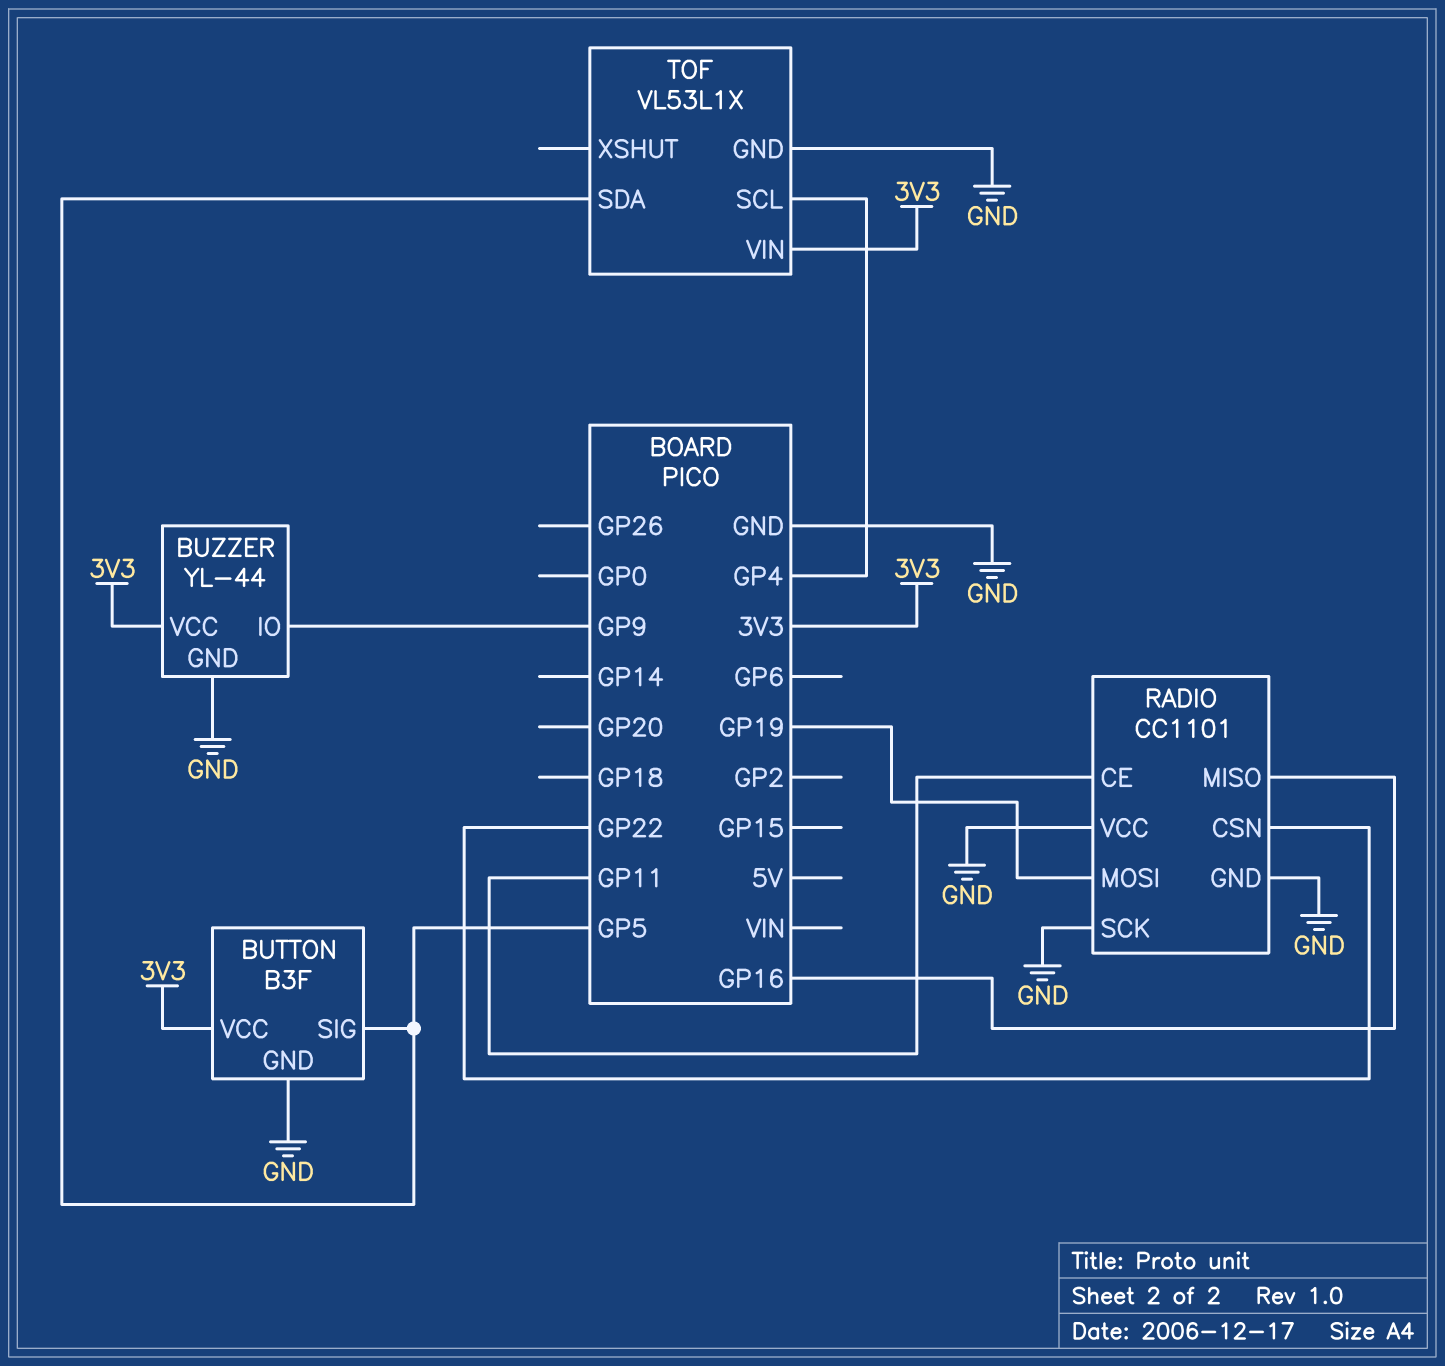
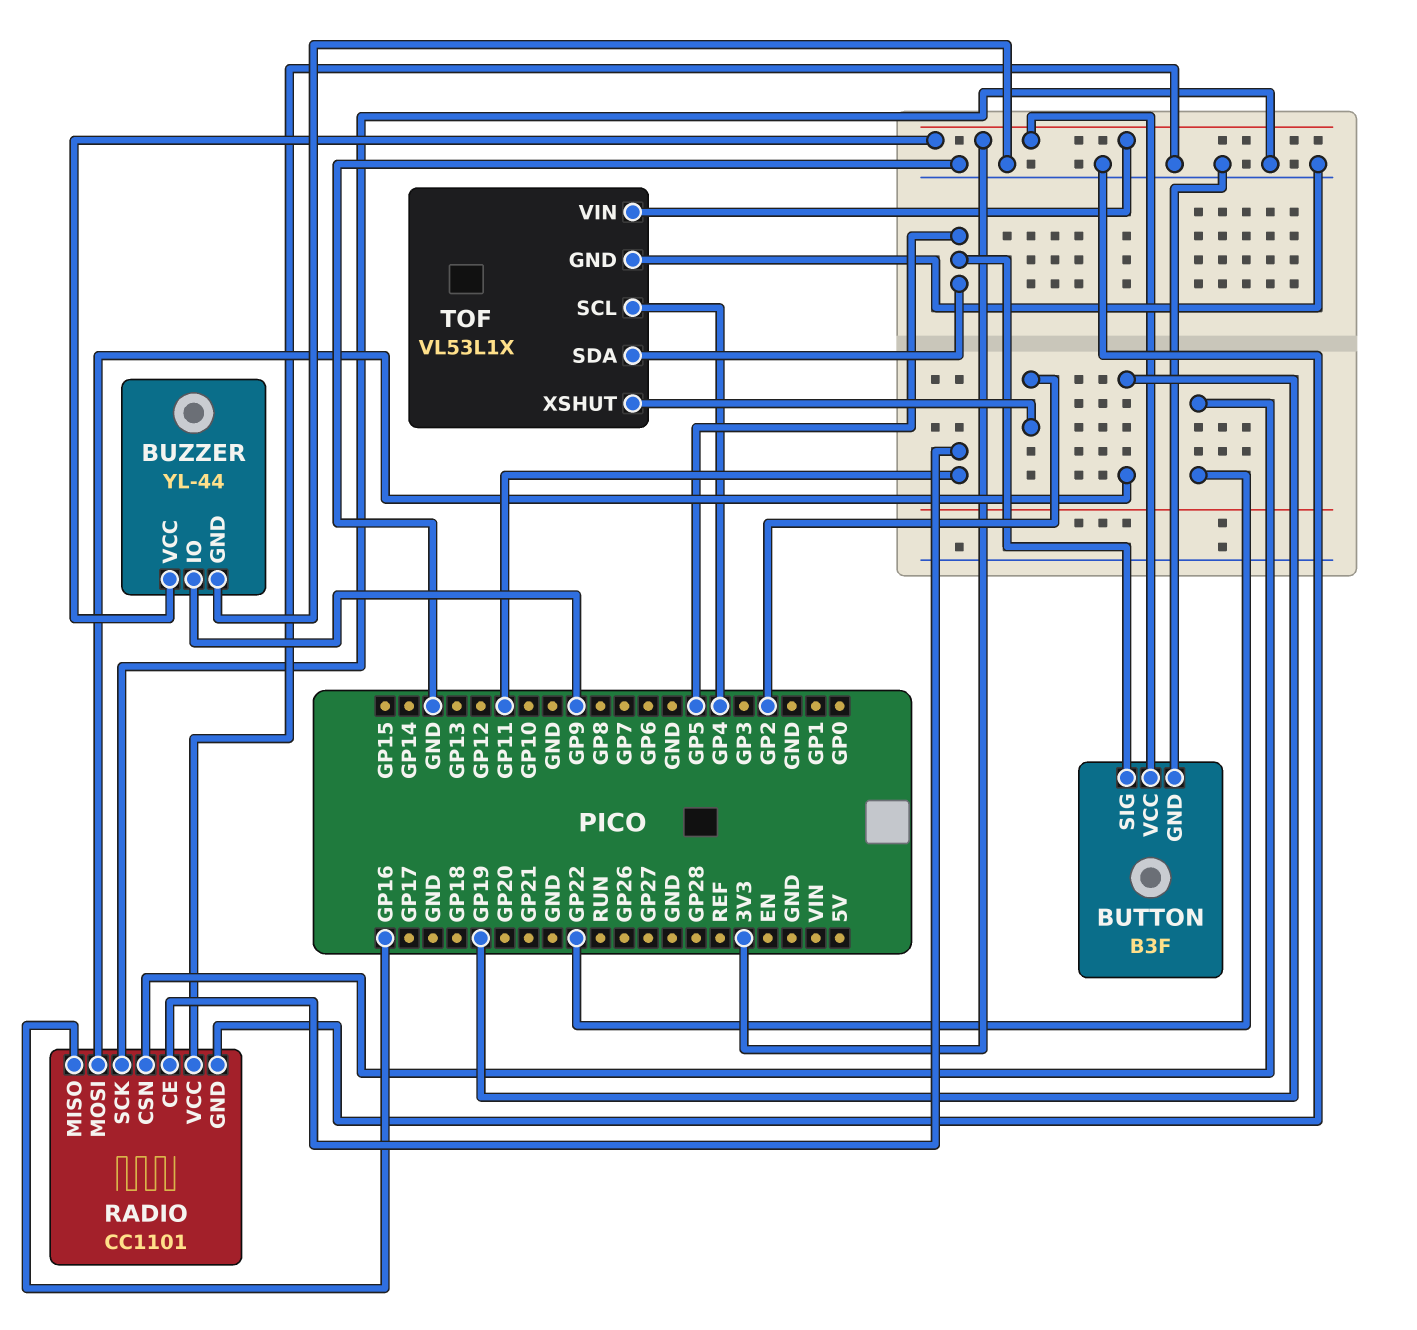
TOF pin XSHUT: none -> GP2

